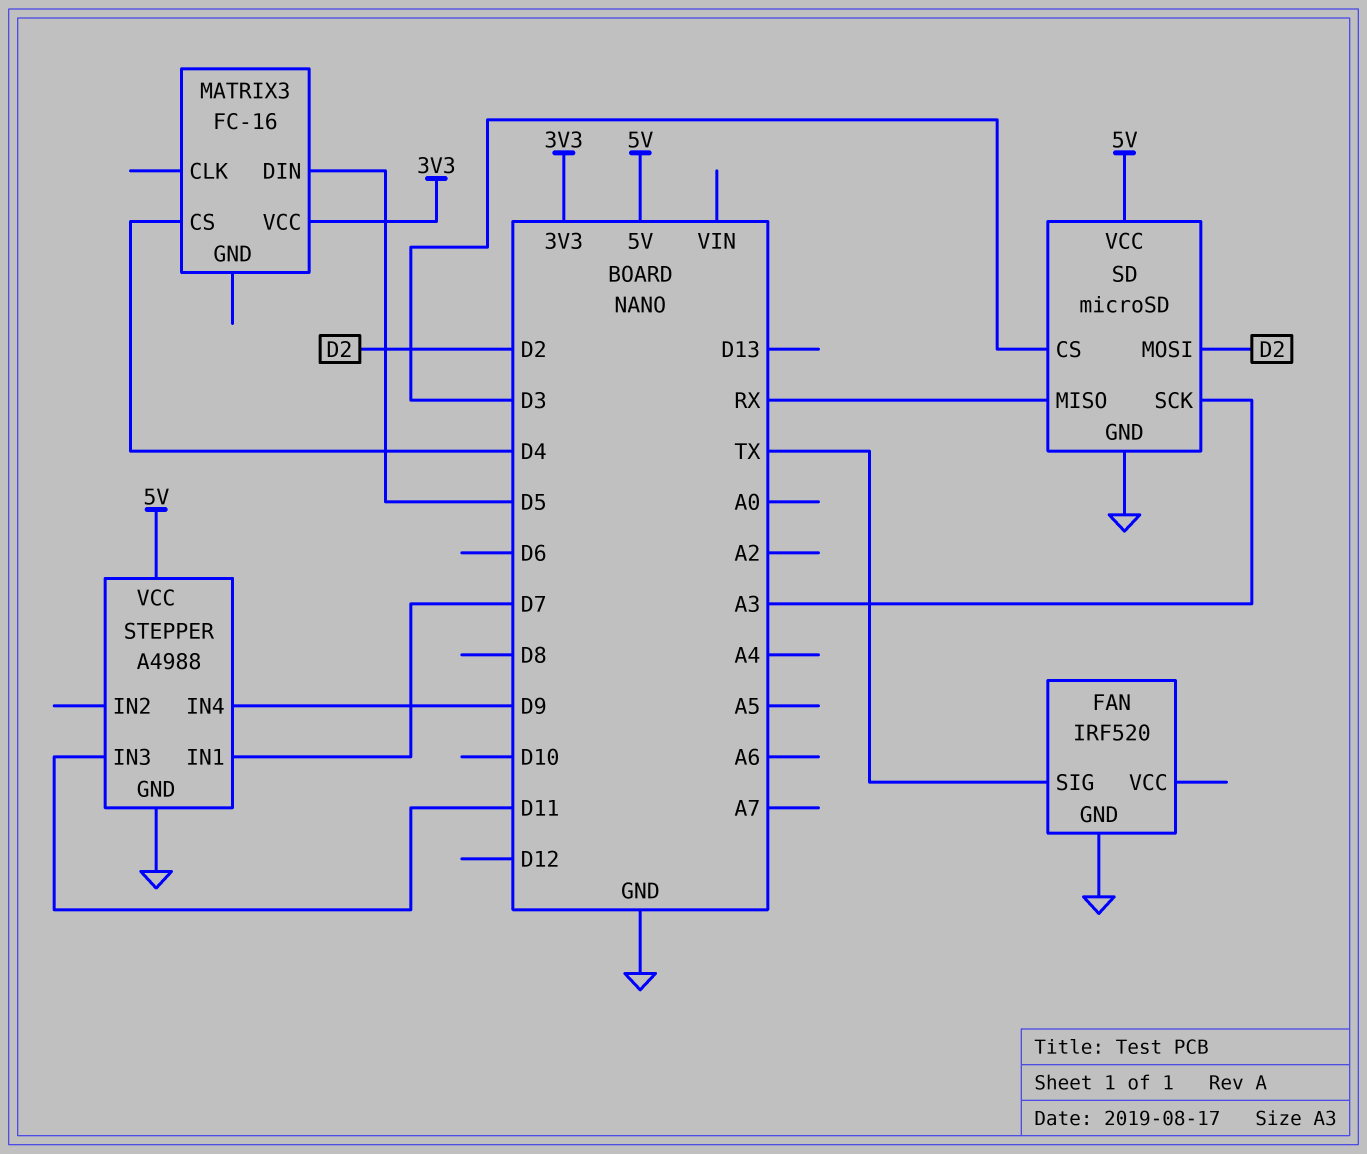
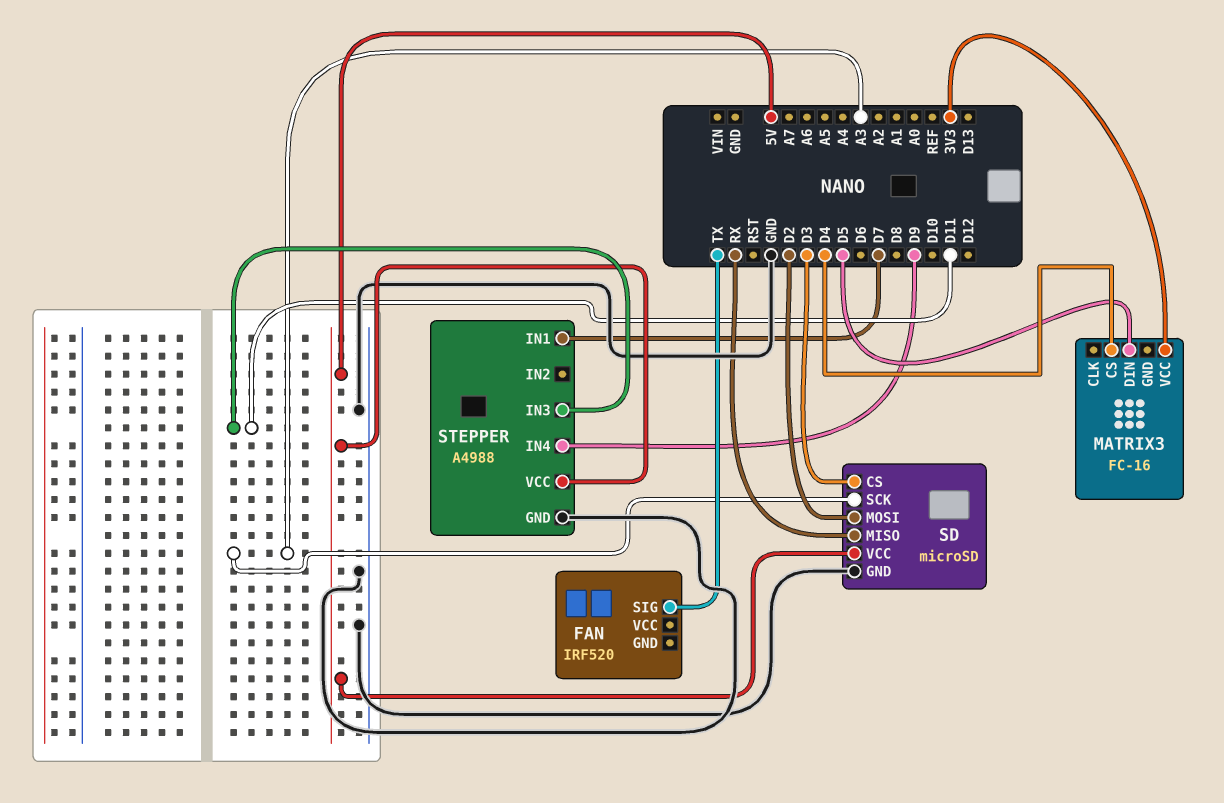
FAN pin GND: GND -> none

